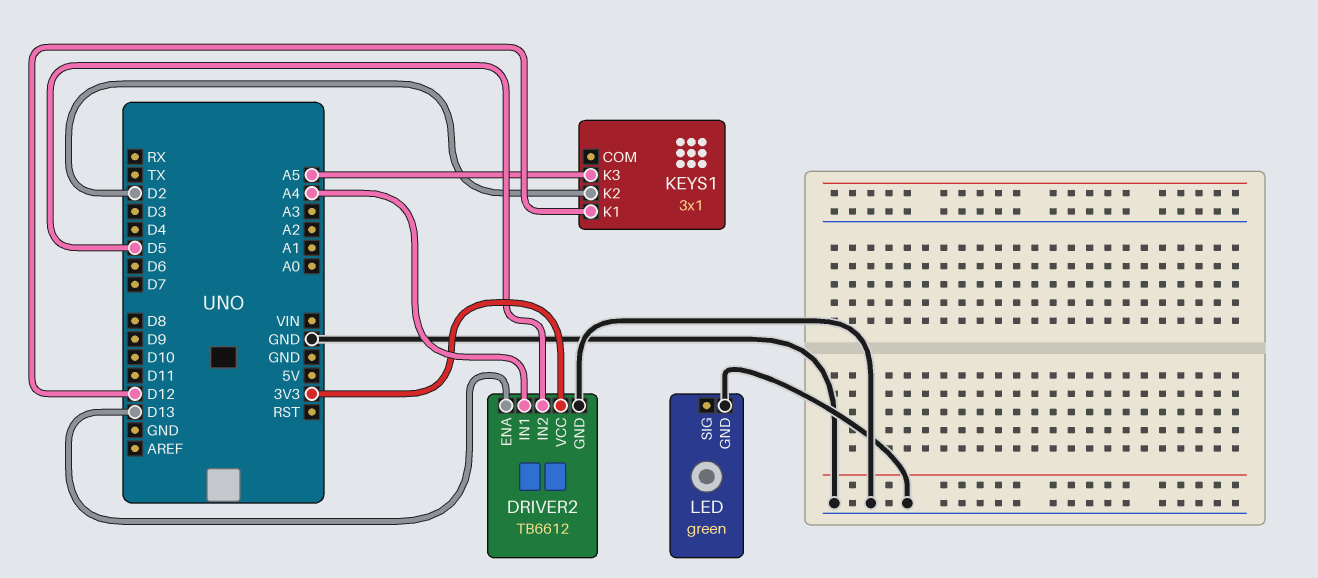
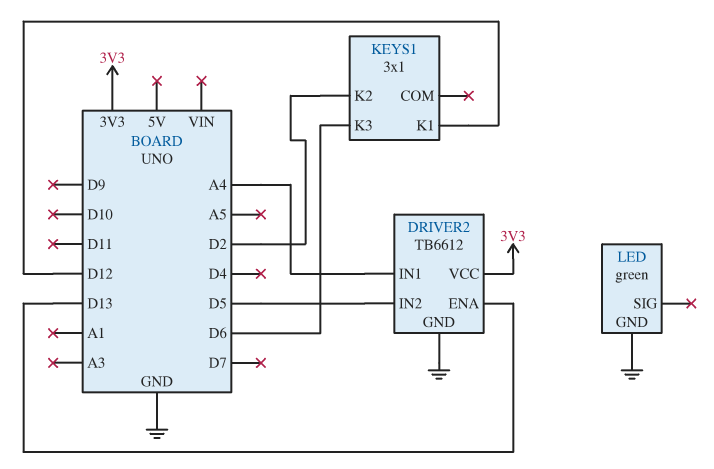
KEYS1 pin K3: A5 -> D6

